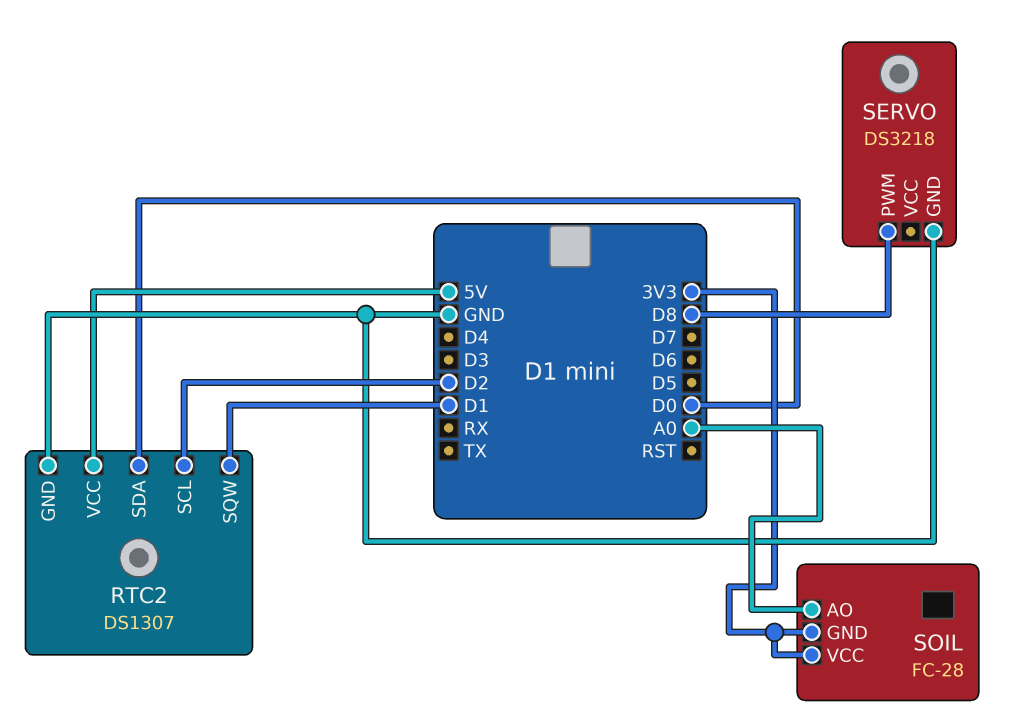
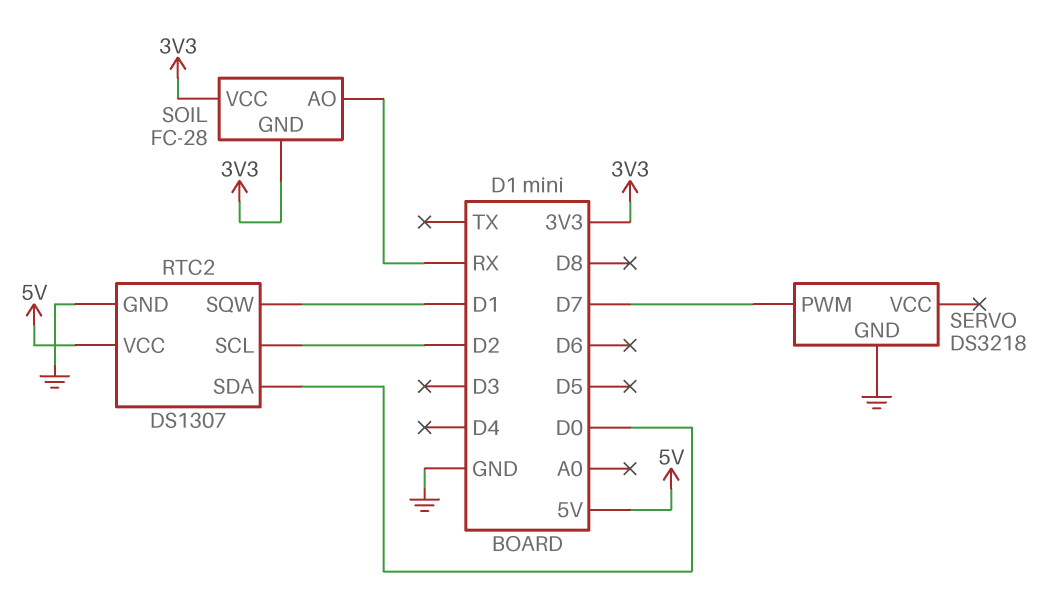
SERVO pin PWM: D8 -> D7
SOIL pin AO: A0 -> RX

